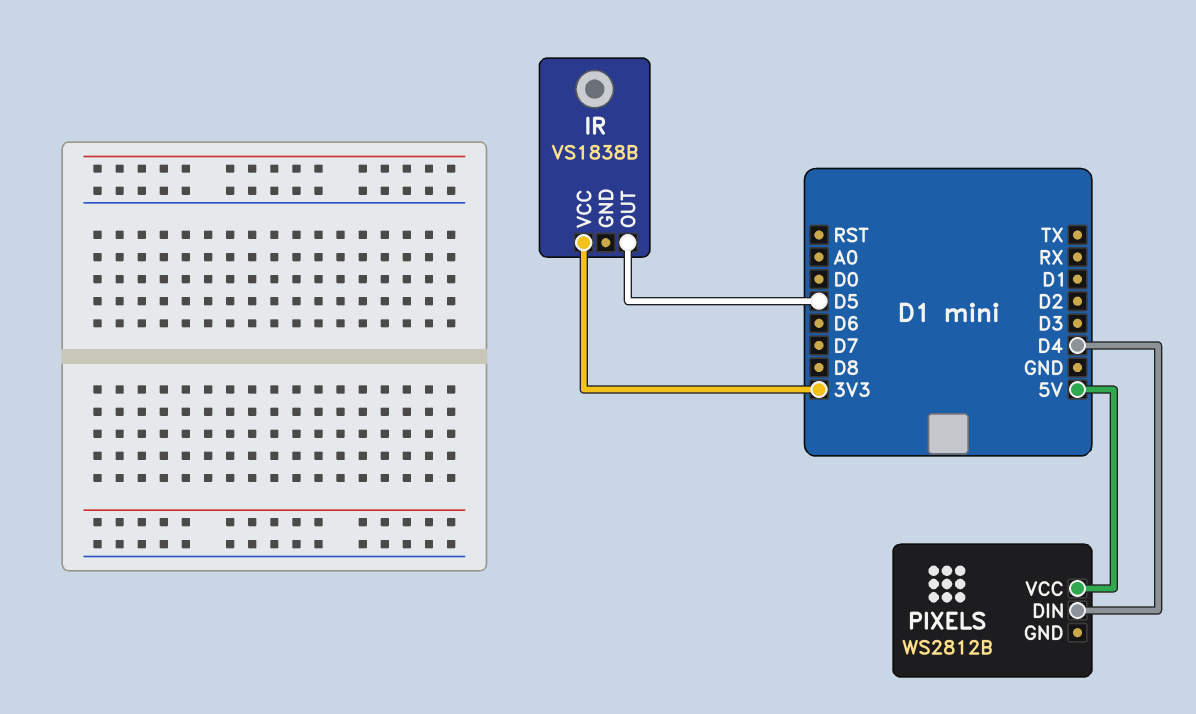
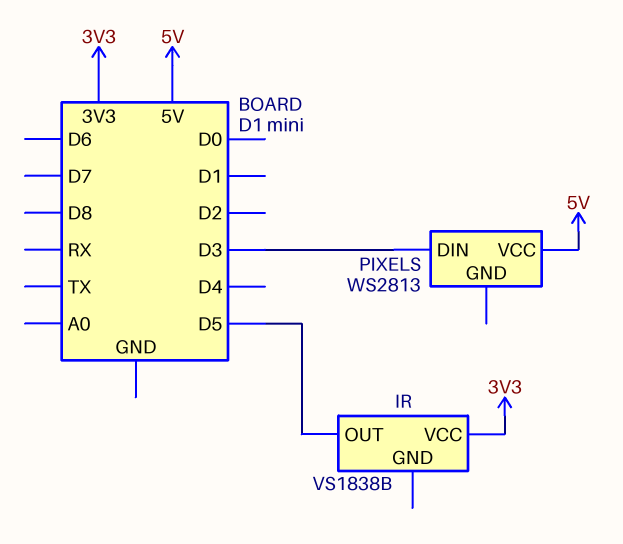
PIXELS: WS2812B -> WS2813
PIXELS pin DIN: D4 -> D3

